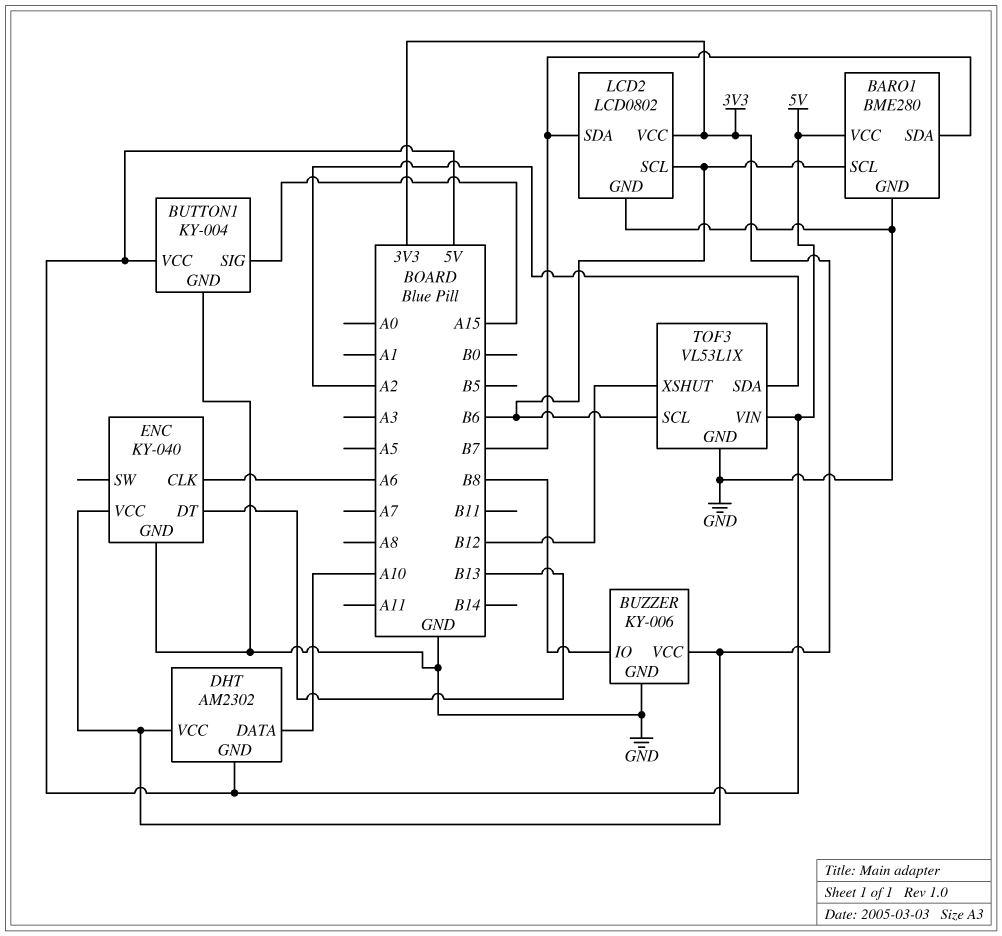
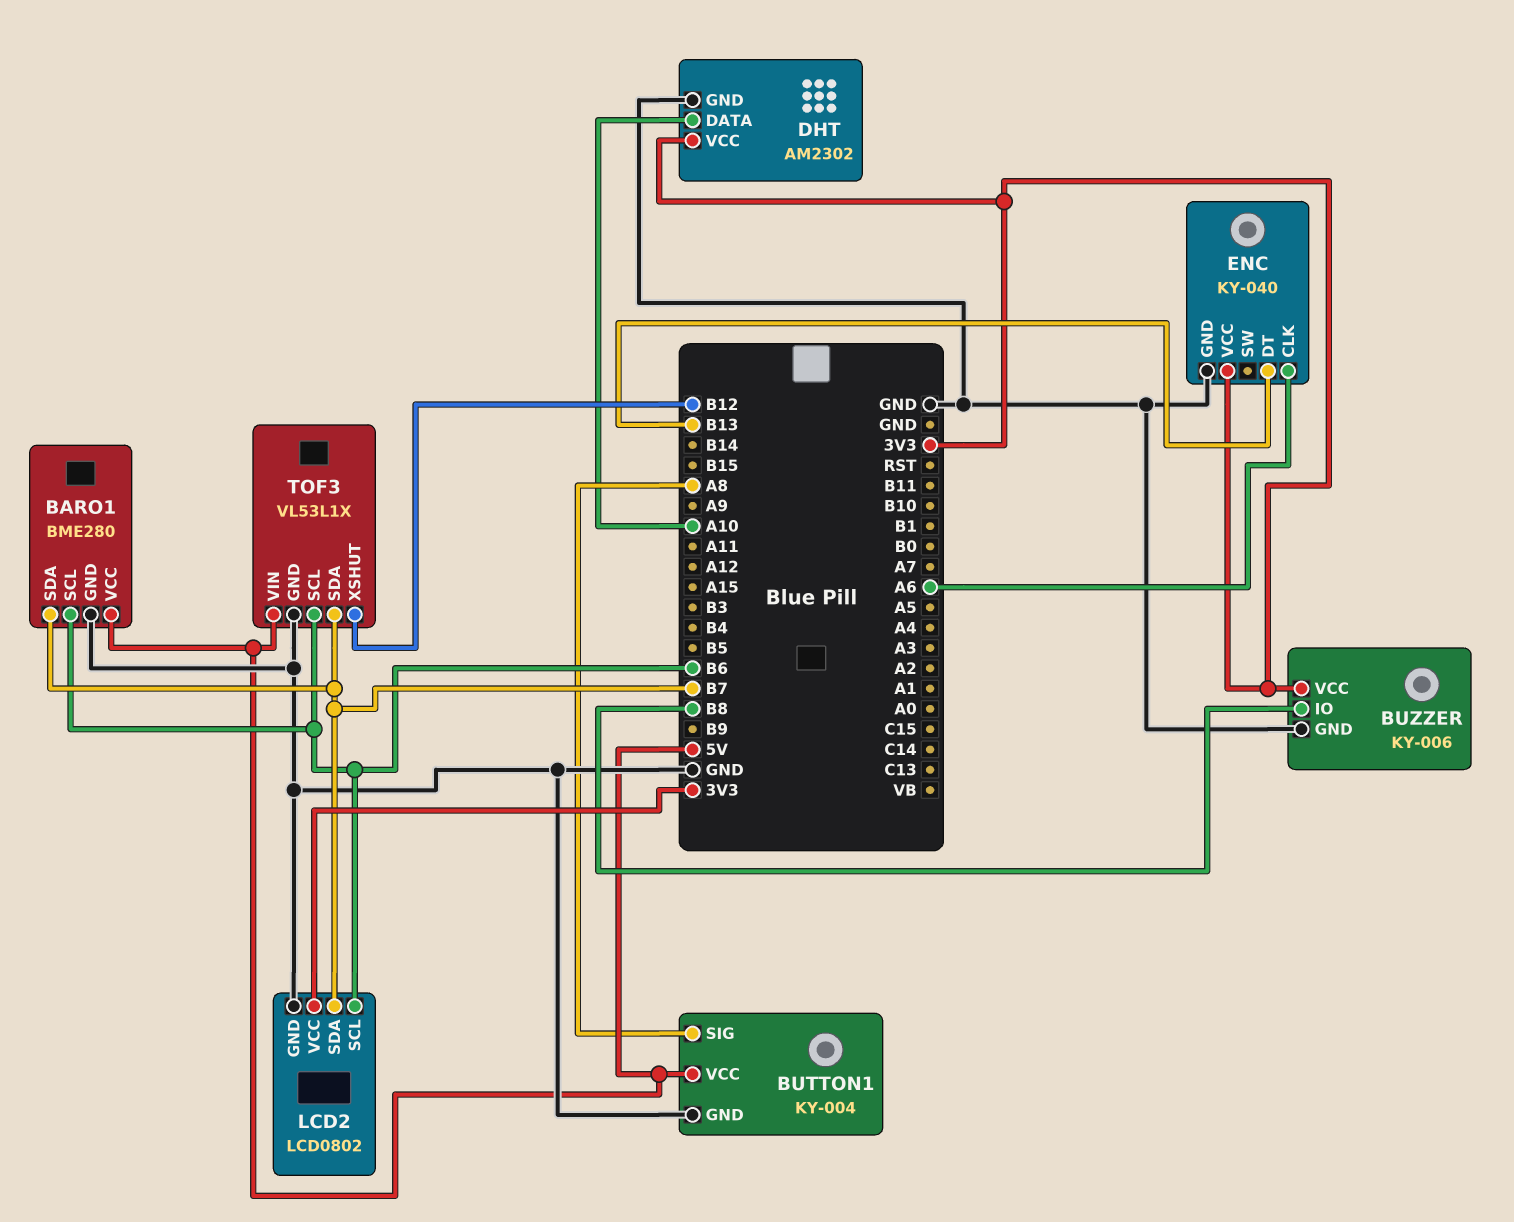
BUTTON1 pin SIG: A15 -> A8
DHT pin GND: 5V -> GND
TOF3 pin SDA: A2 -> B7

